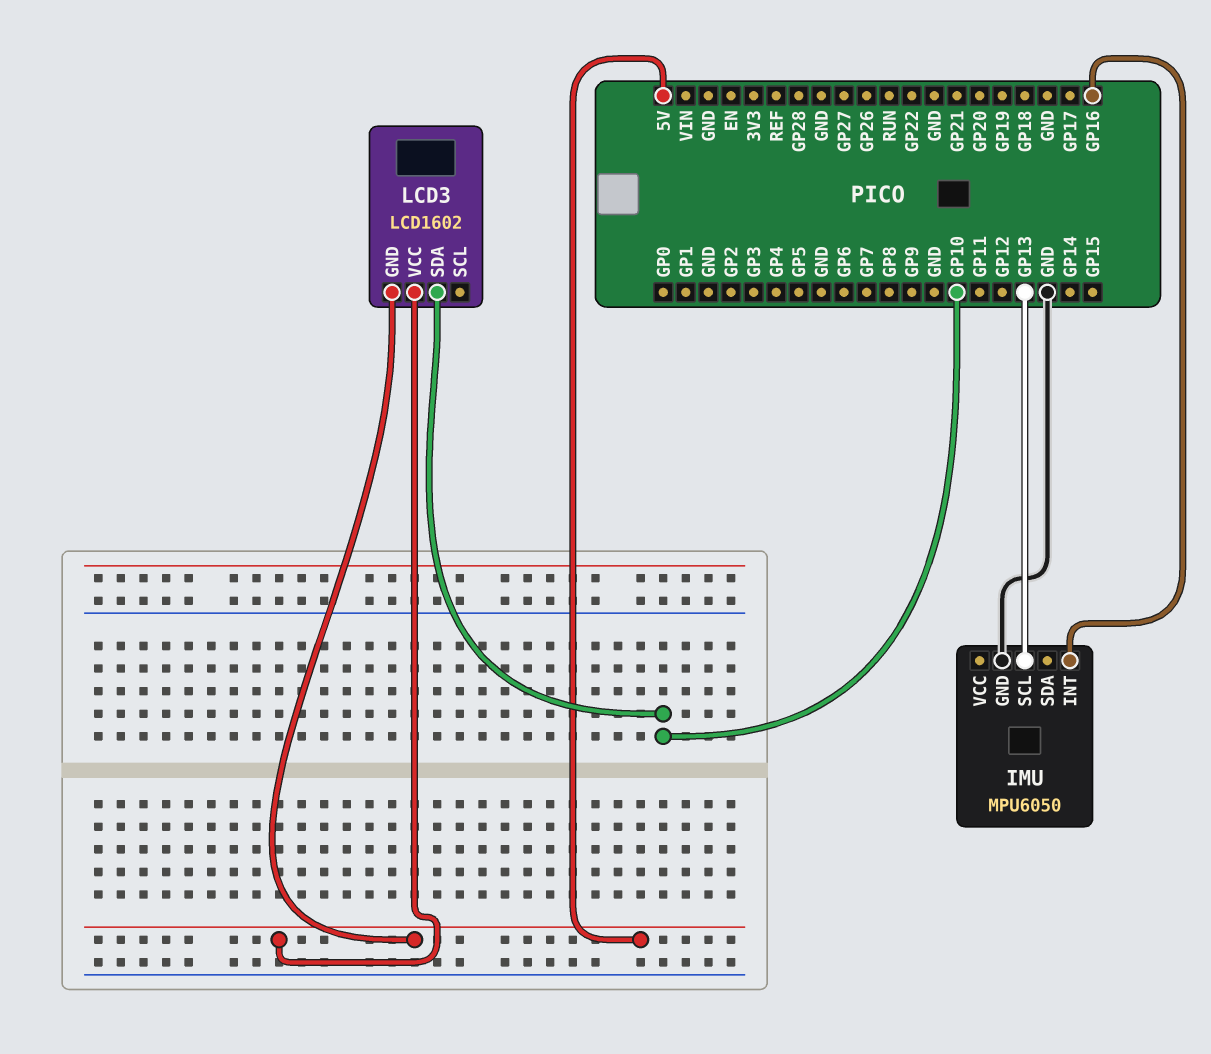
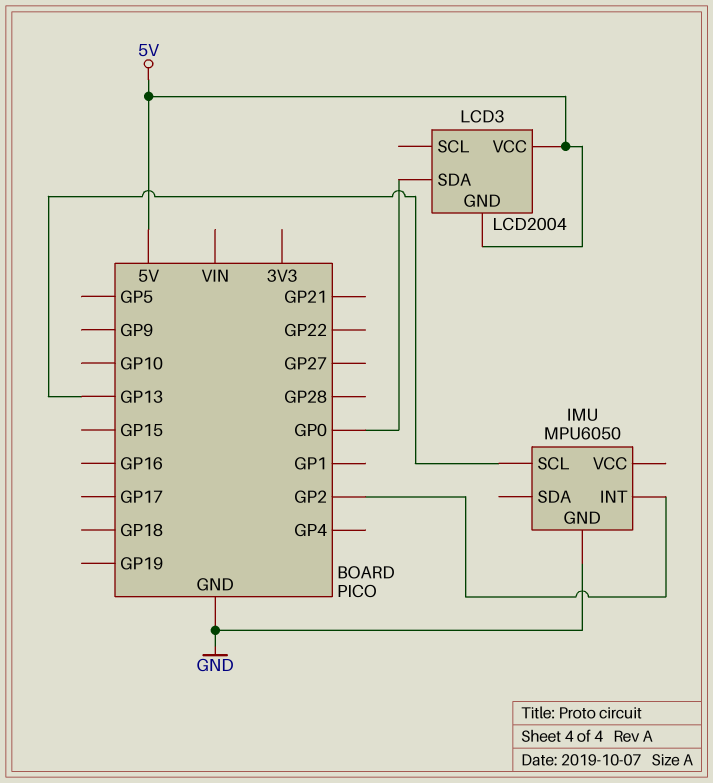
IMU pin INT: GP16 -> GP2
LCD3: LCD1602 -> LCD2004
LCD3 pin SDA: GP10 -> GP0

